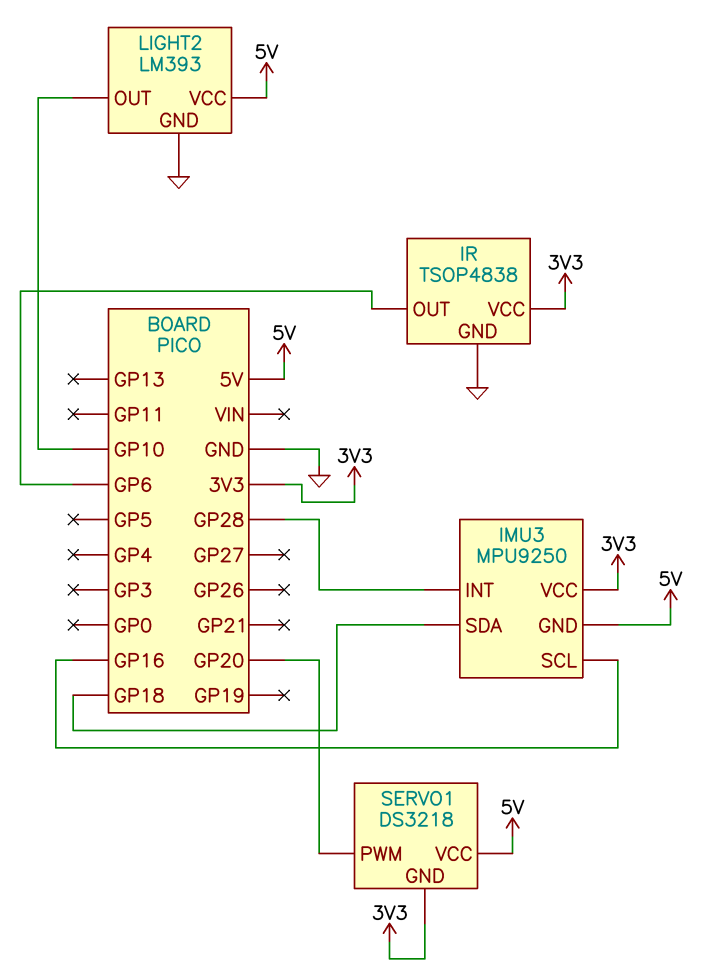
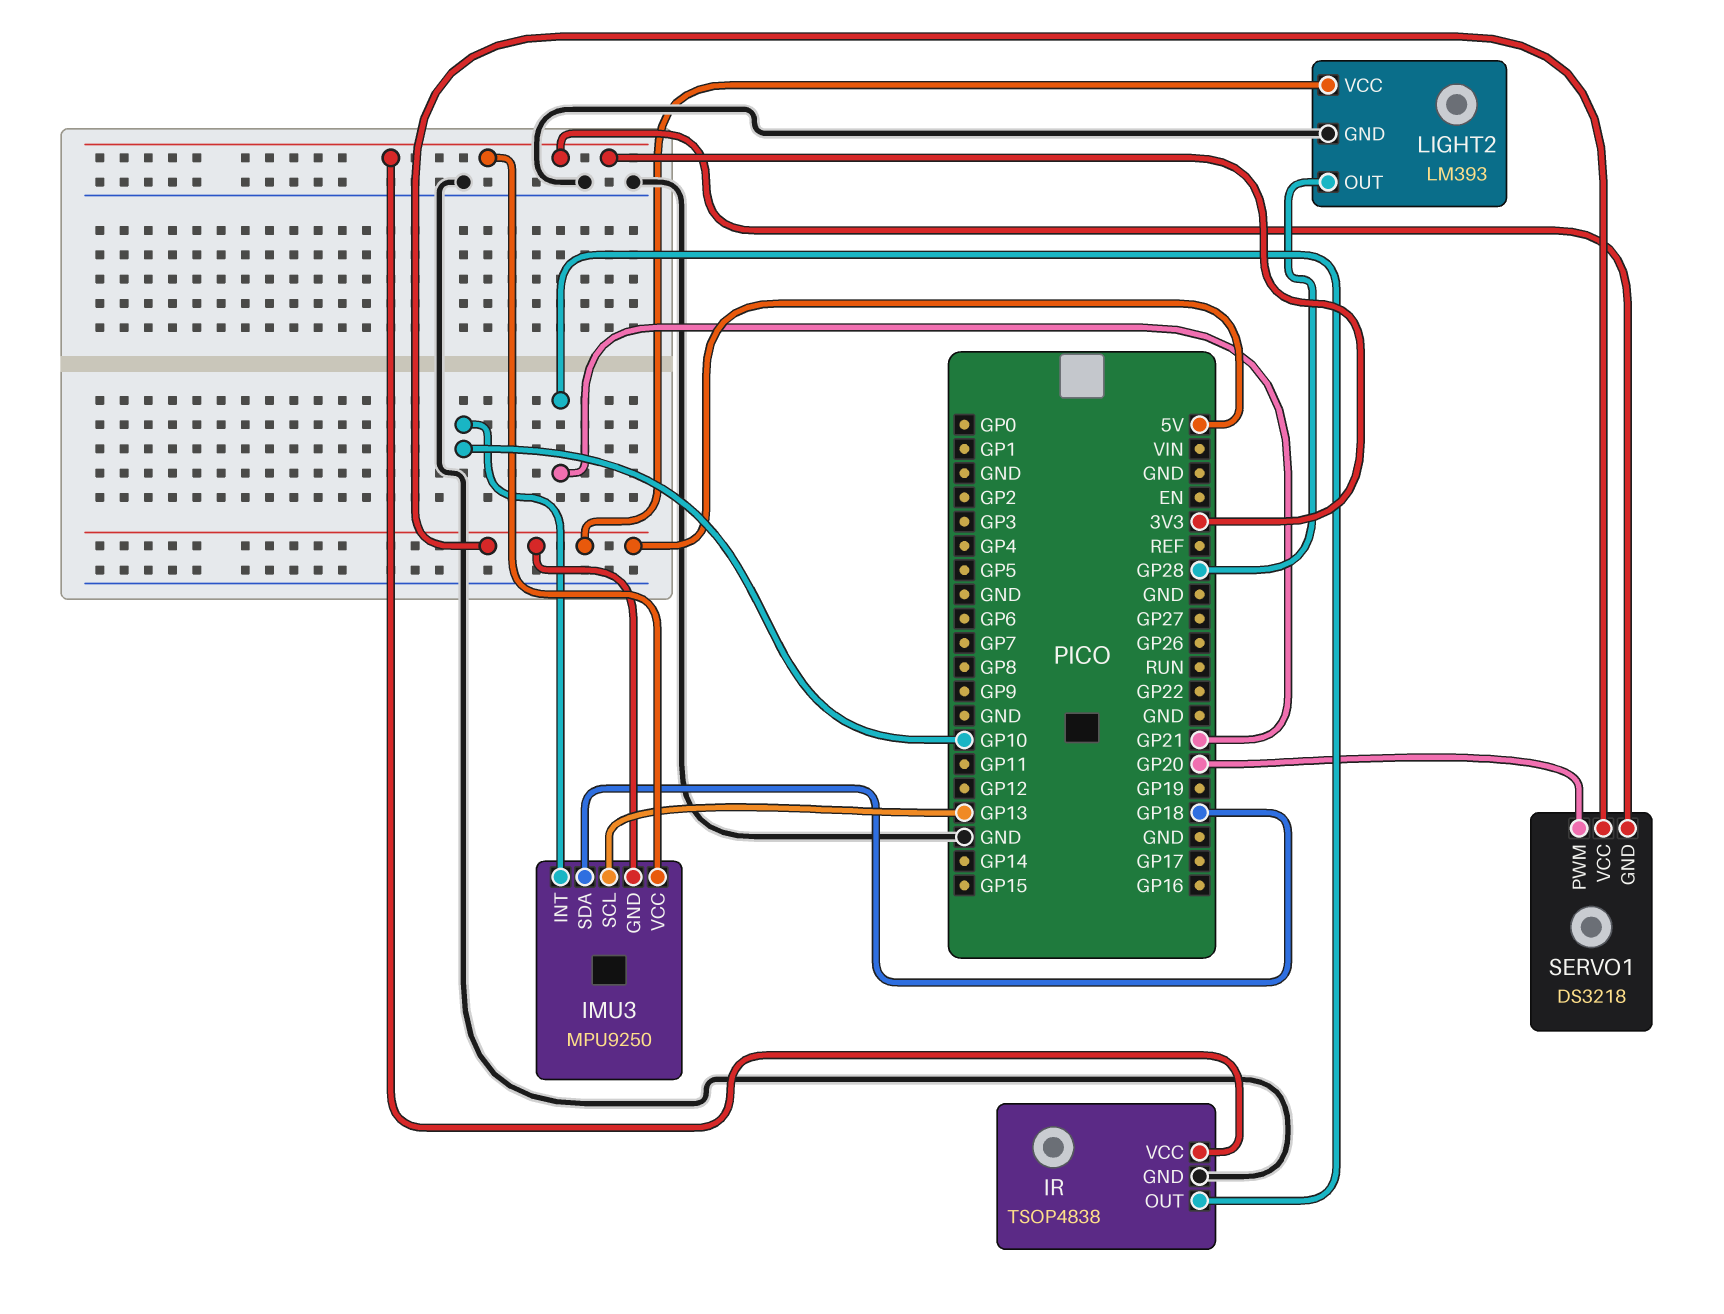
IMU3 pin INT: GP28 -> GP10
IMU3 pin SCL: GP16 -> GP13
IR pin OUT: GP6 -> GP21
LIGHT2 pin OUT: GP10 -> GP28

